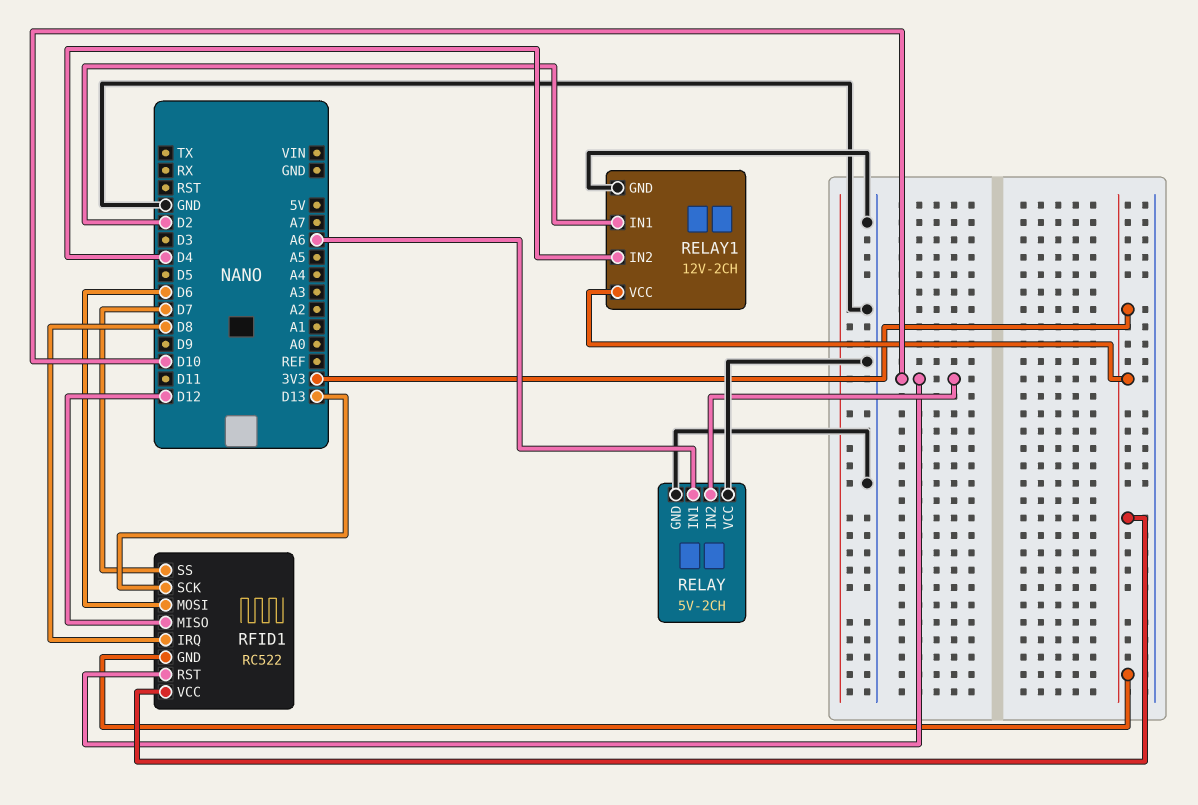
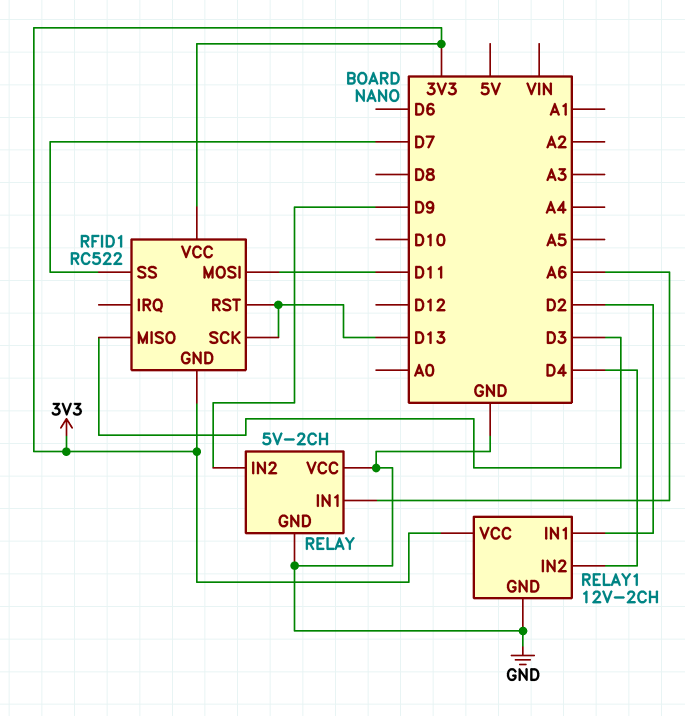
RELAY pin IN2: D10 -> D9
RFID1 pin IRQ: D8 -> none
RFID1 pin MISO: D12 -> D3
RFID1 pin MOSI: D6 -> D11
RFID1 pin RST: D10 -> D13

